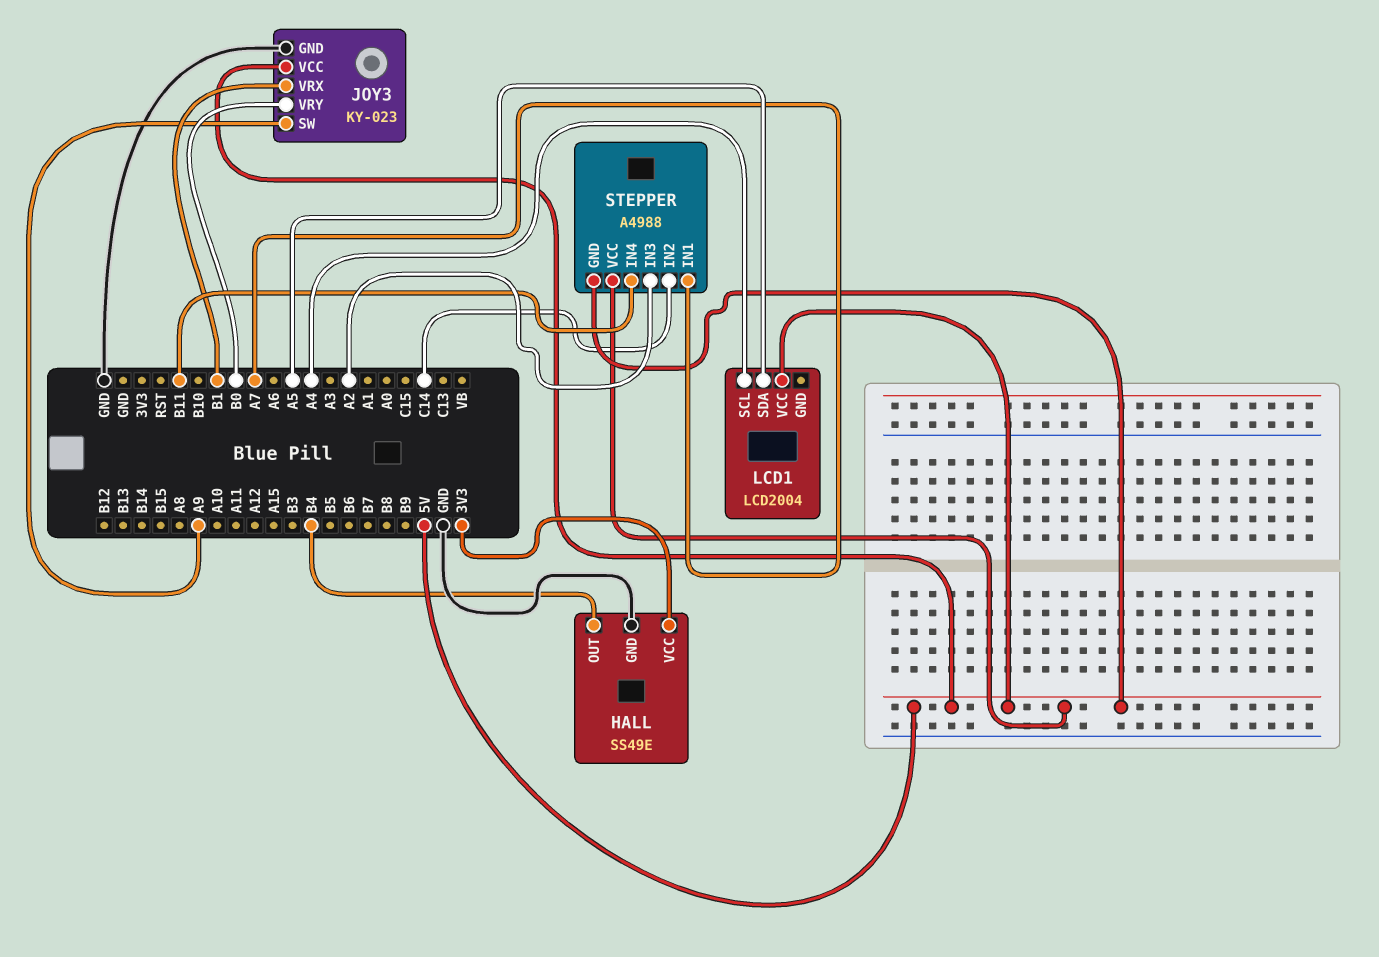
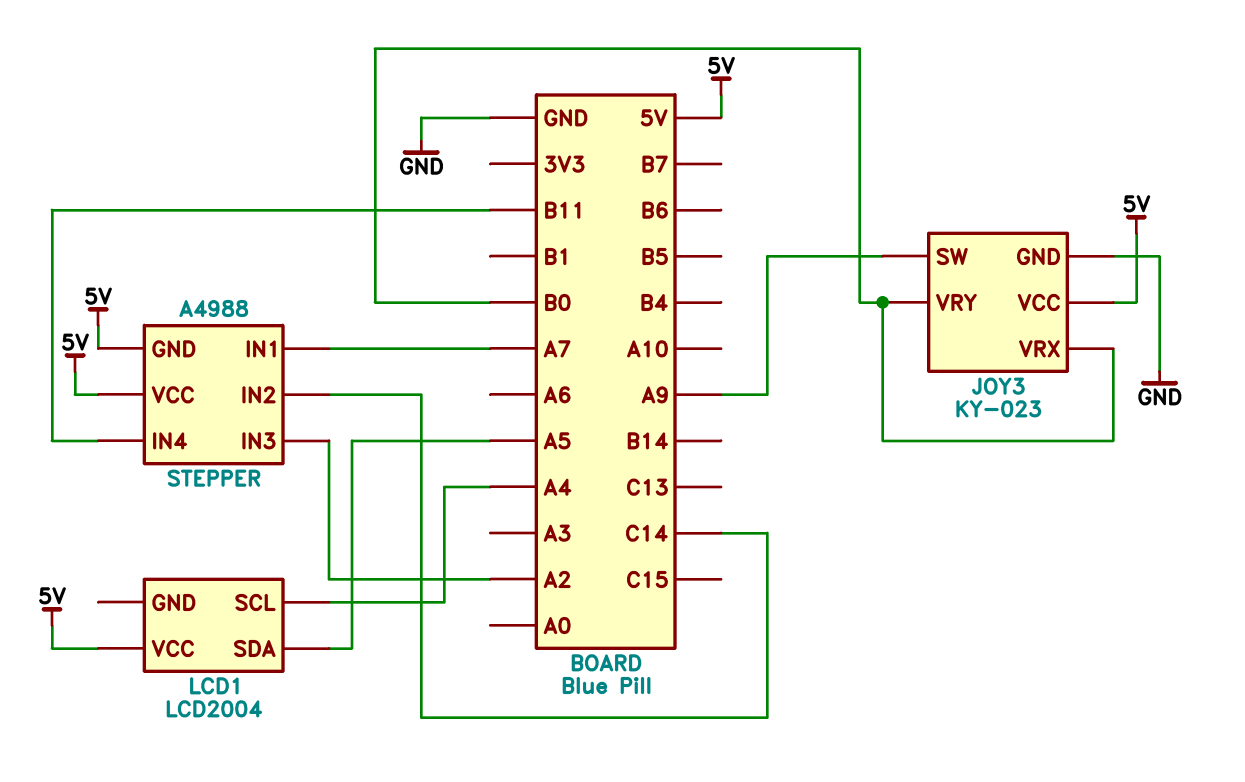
HALL: SS49E -> none
HALL pin GND: GND -> none
HALL pin OUT: B4 -> none
HALL pin VCC: 3V3 -> none
JOY3 pin VRX: B1 -> B0

